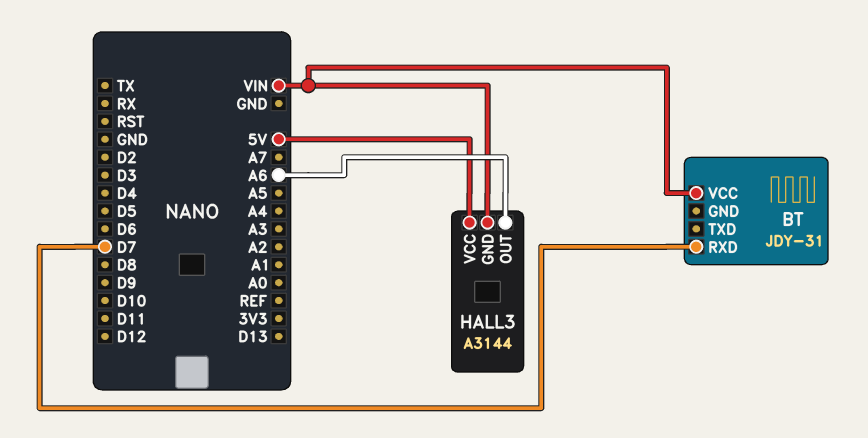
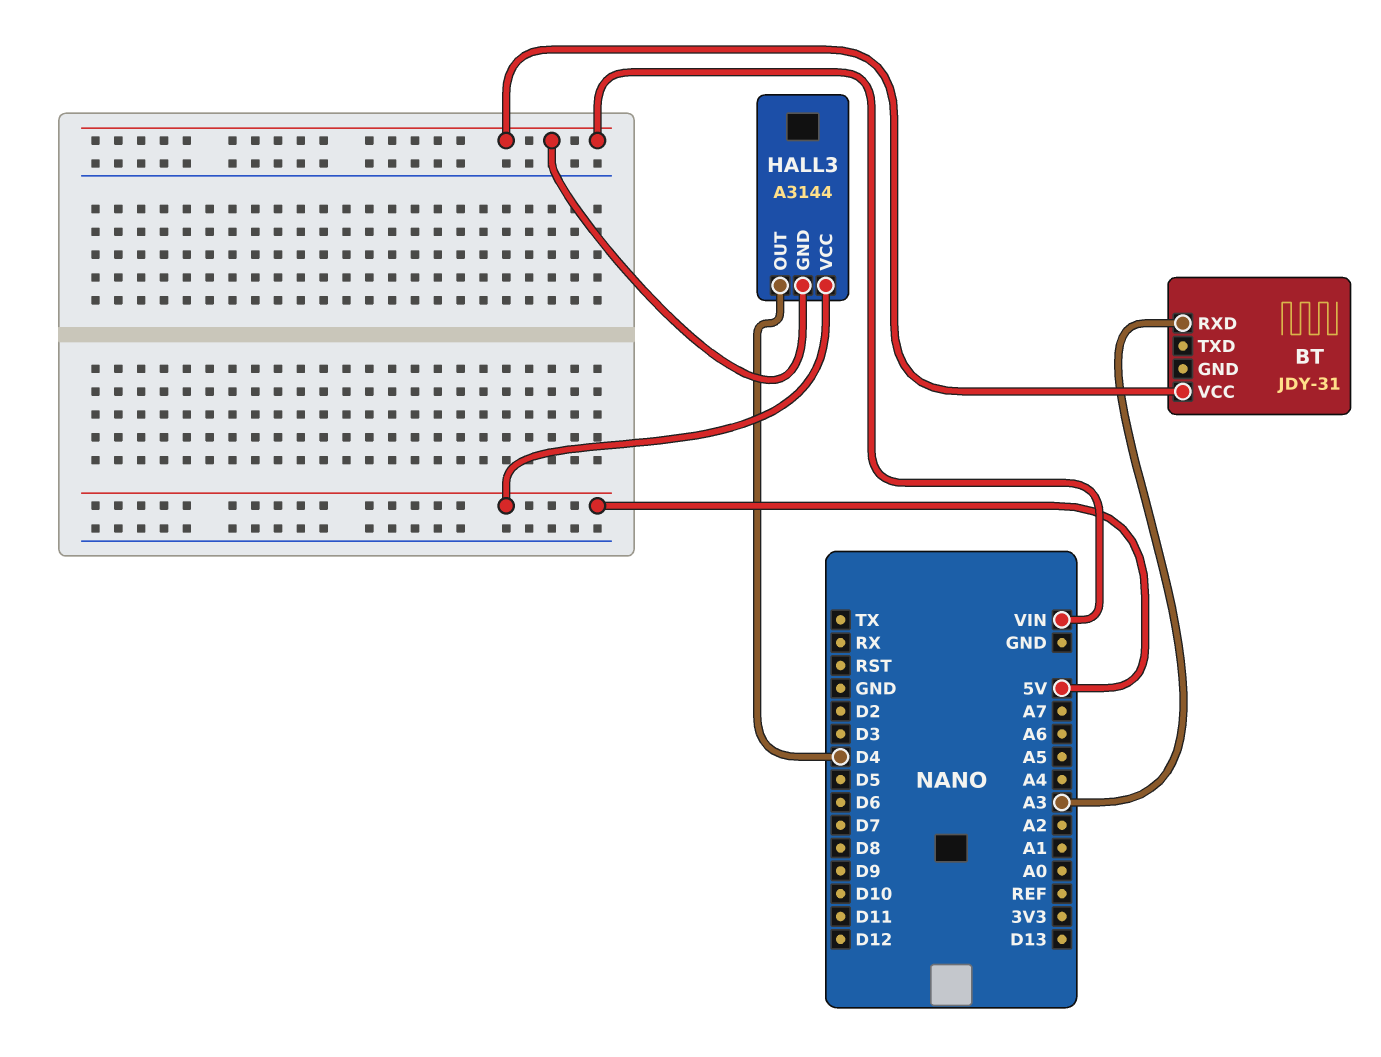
BT pin RXD: D7 -> A3
HALL3 pin OUT: A6 -> D4

